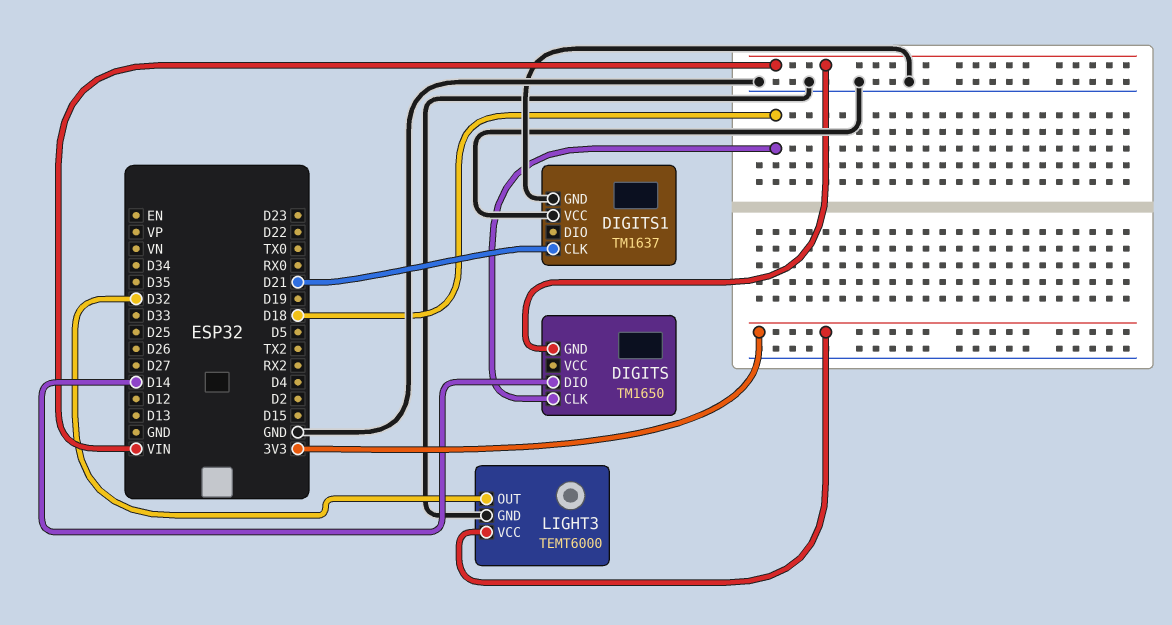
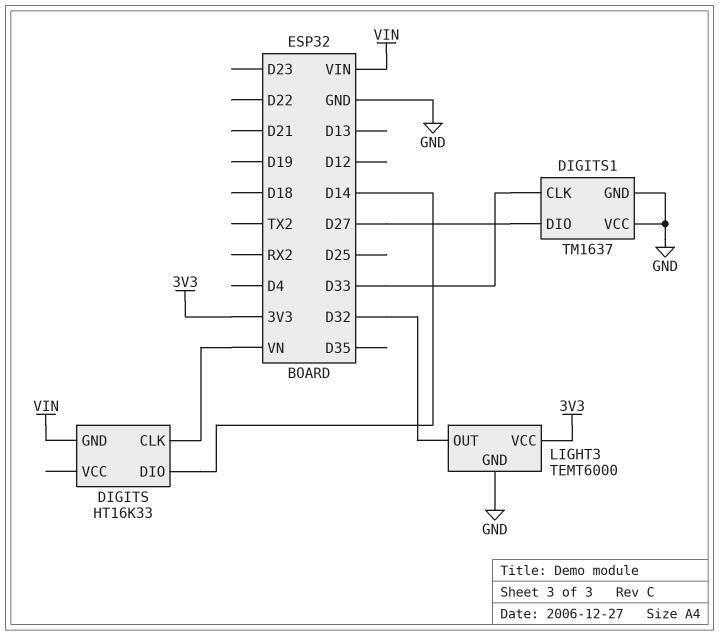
DIGITS: TM1650 -> HT16K33
DIGITS pin CLK: D18 -> VN
DIGITS1 pin CLK: D21 -> D33
DIGITS1 pin DIO: none -> D27

